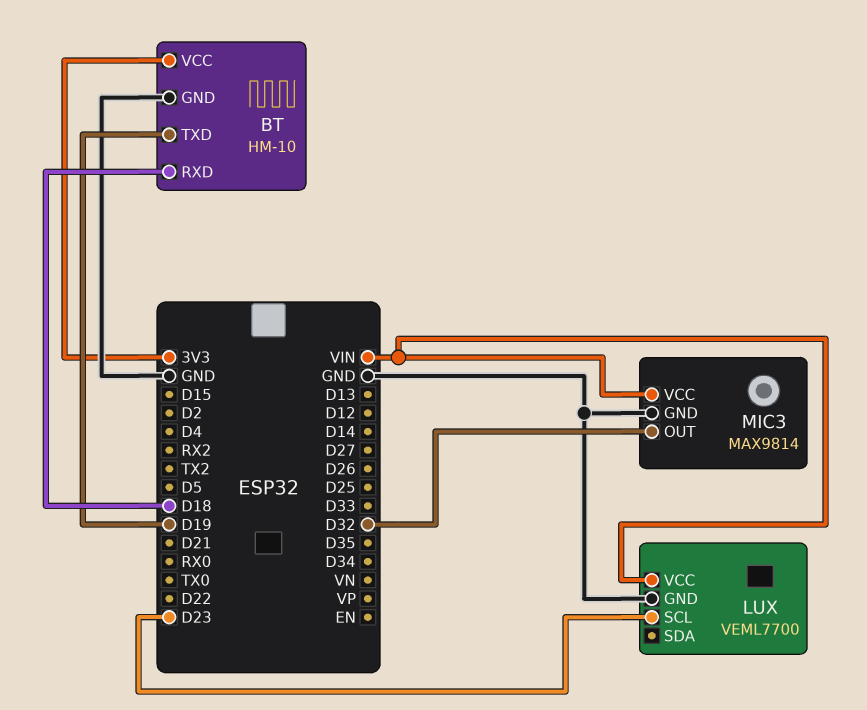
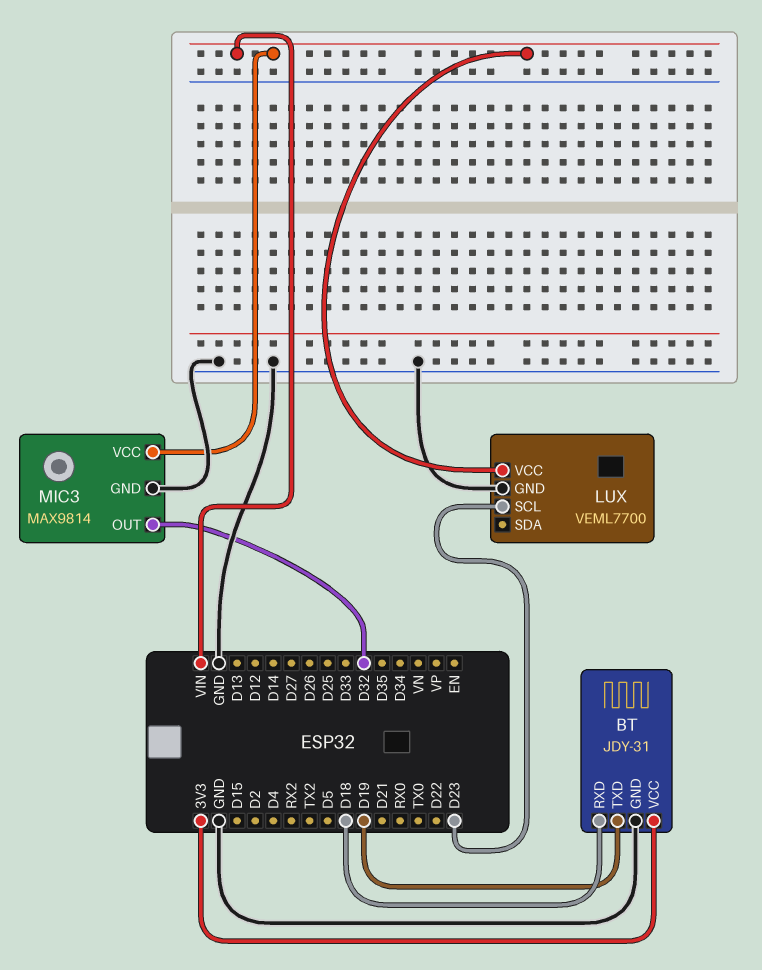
BT: HM-10 -> JDY-31

